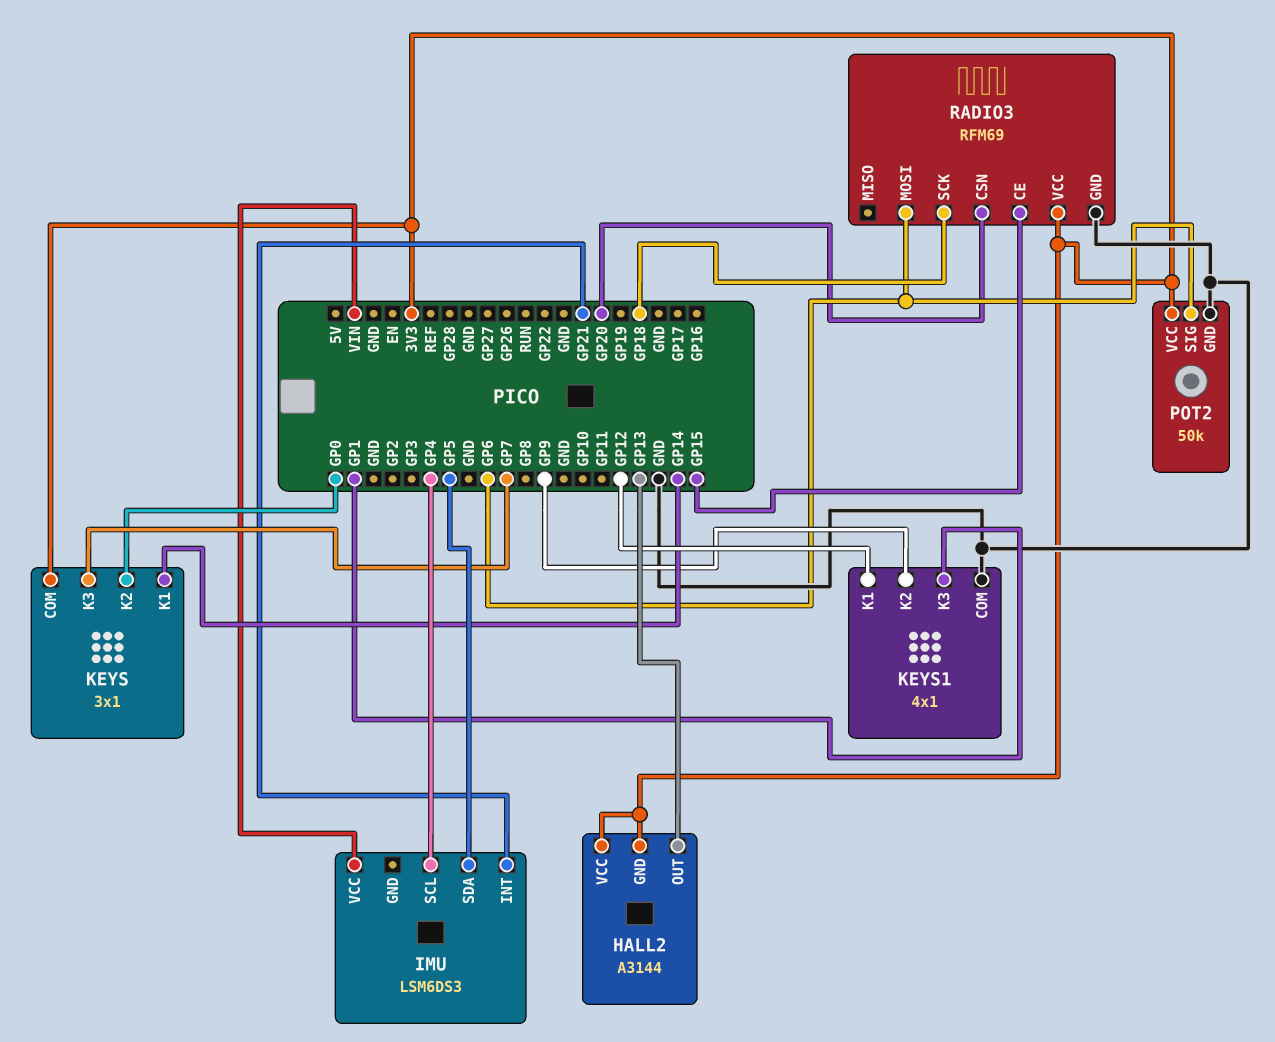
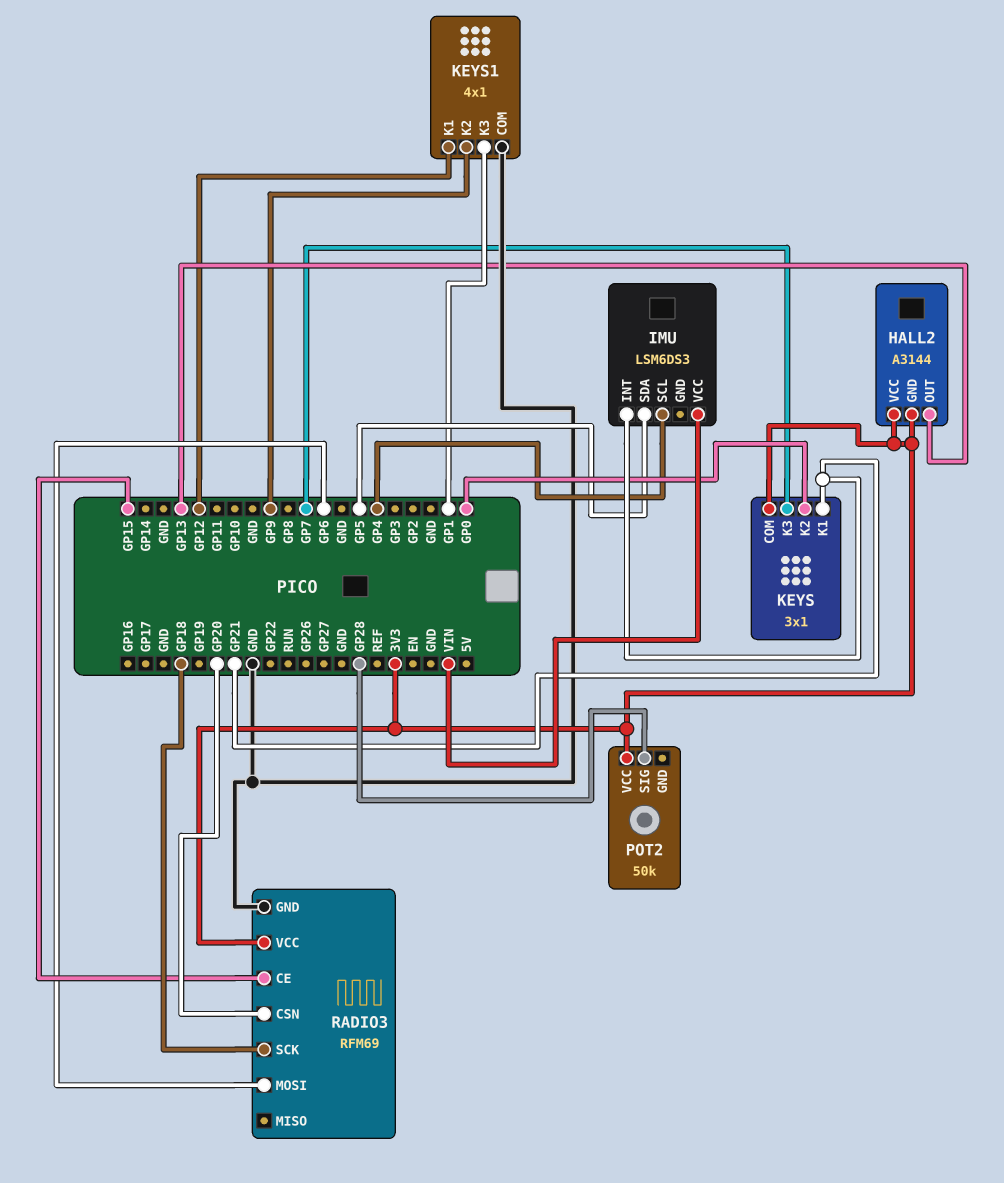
KEYS pin K1: GP14 -> GP21
POT2 pin GND: GND -> none
POT2 pin SIG: GP6 -> GP28

